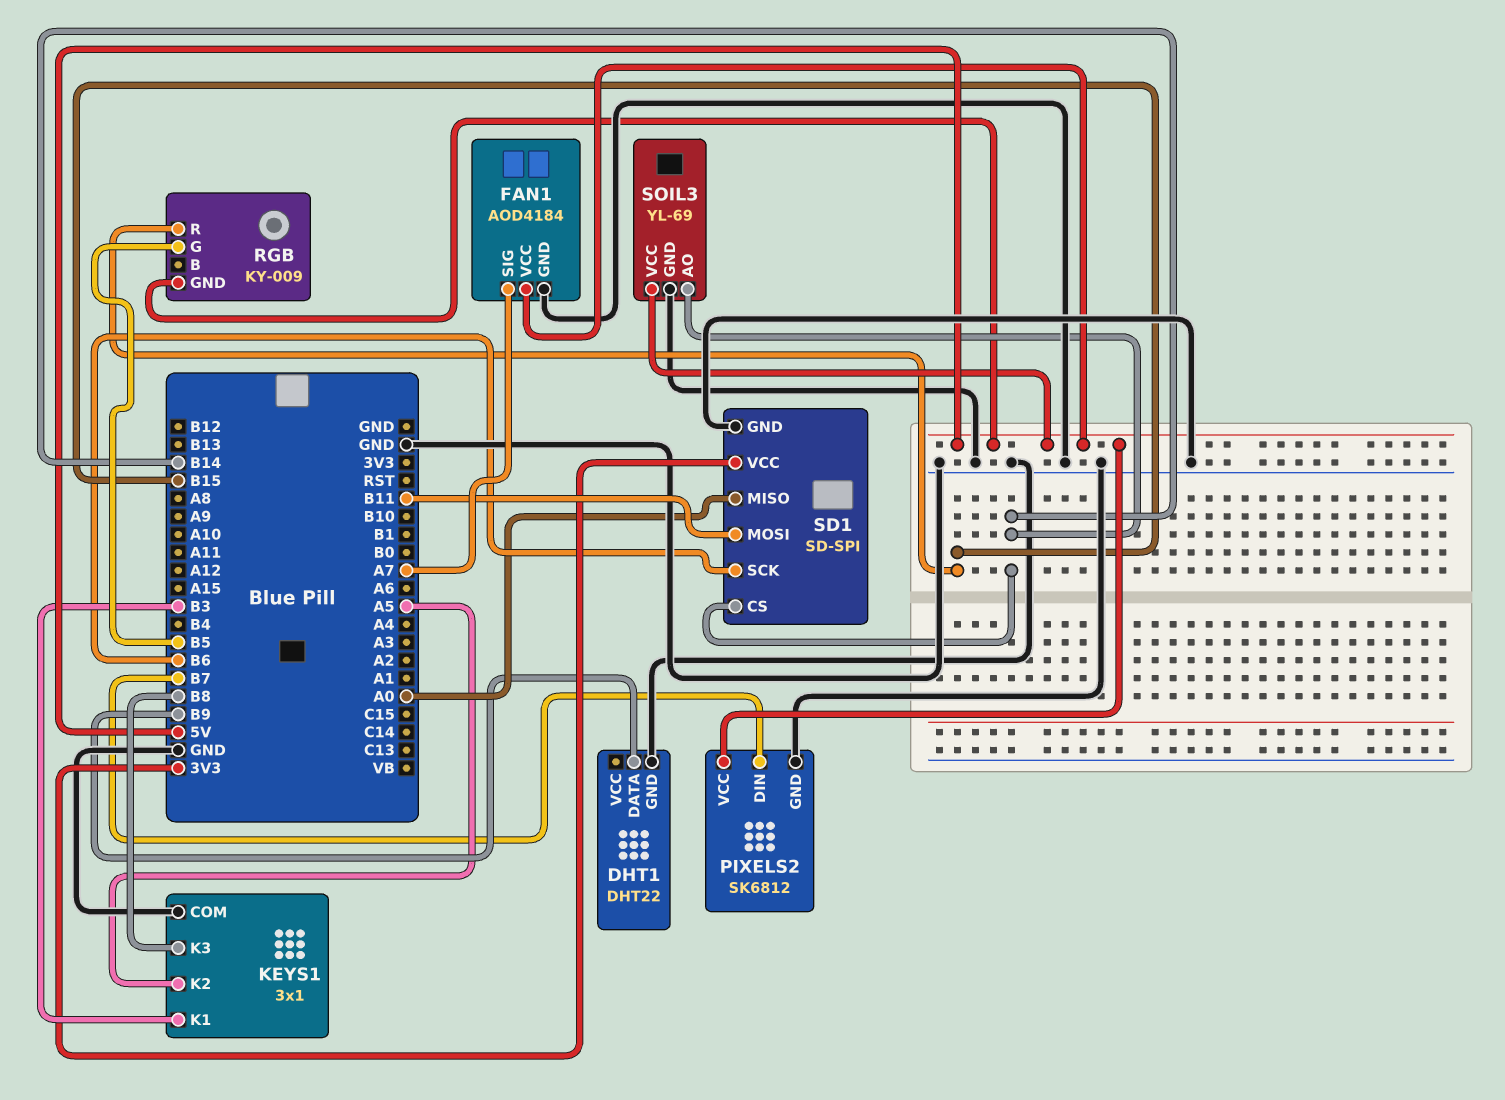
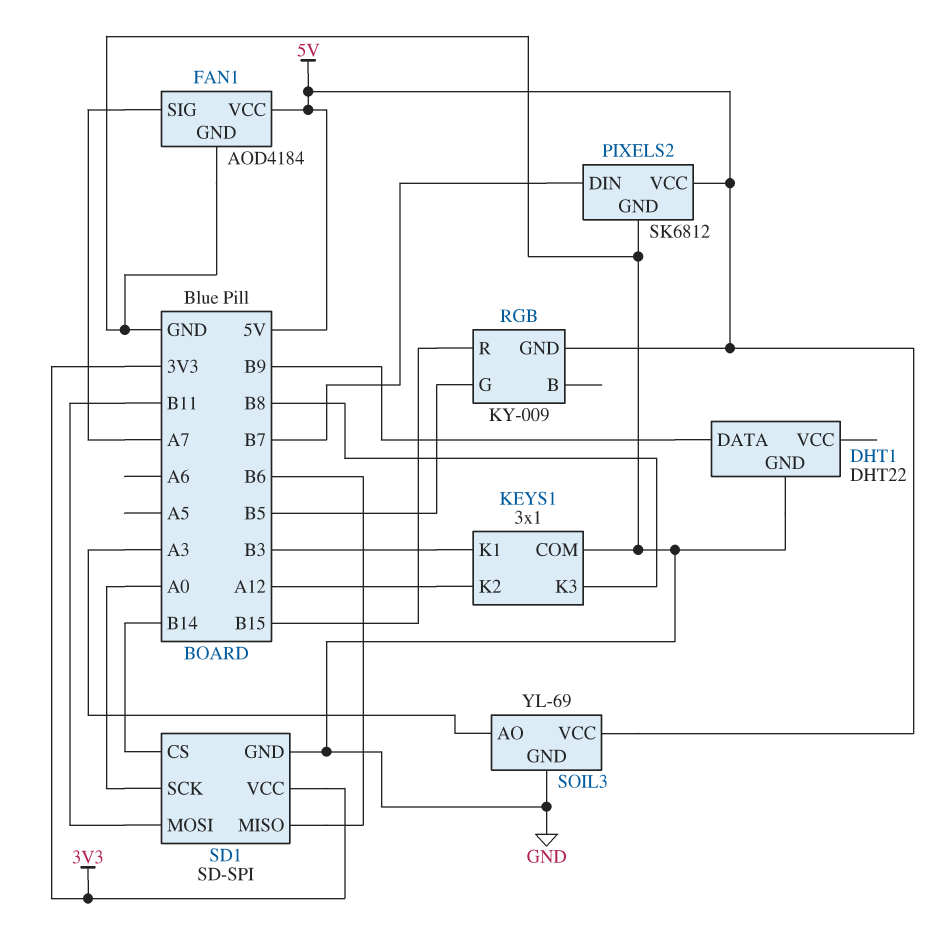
KEYS1 pin K2: A5 -> A12
SD1 pin MISO: A0 -> B6
SD1 pin SCK: B6 -> A0
SOIL3 pin AO: B14 -> A3

